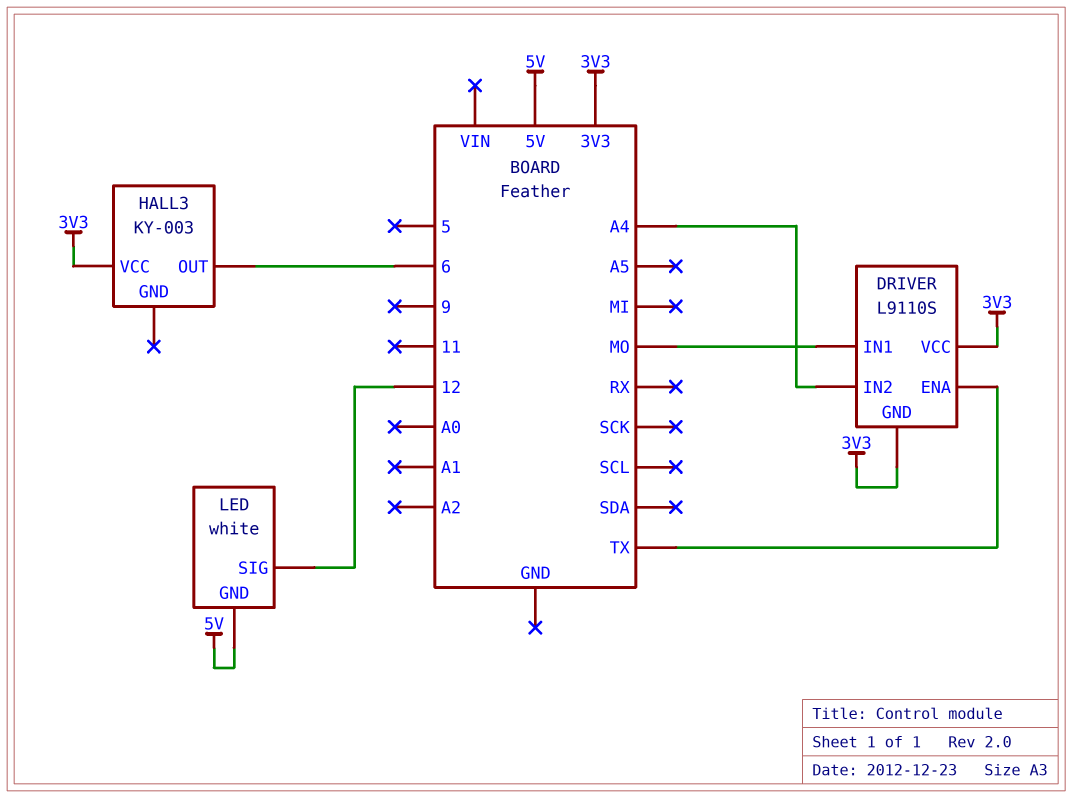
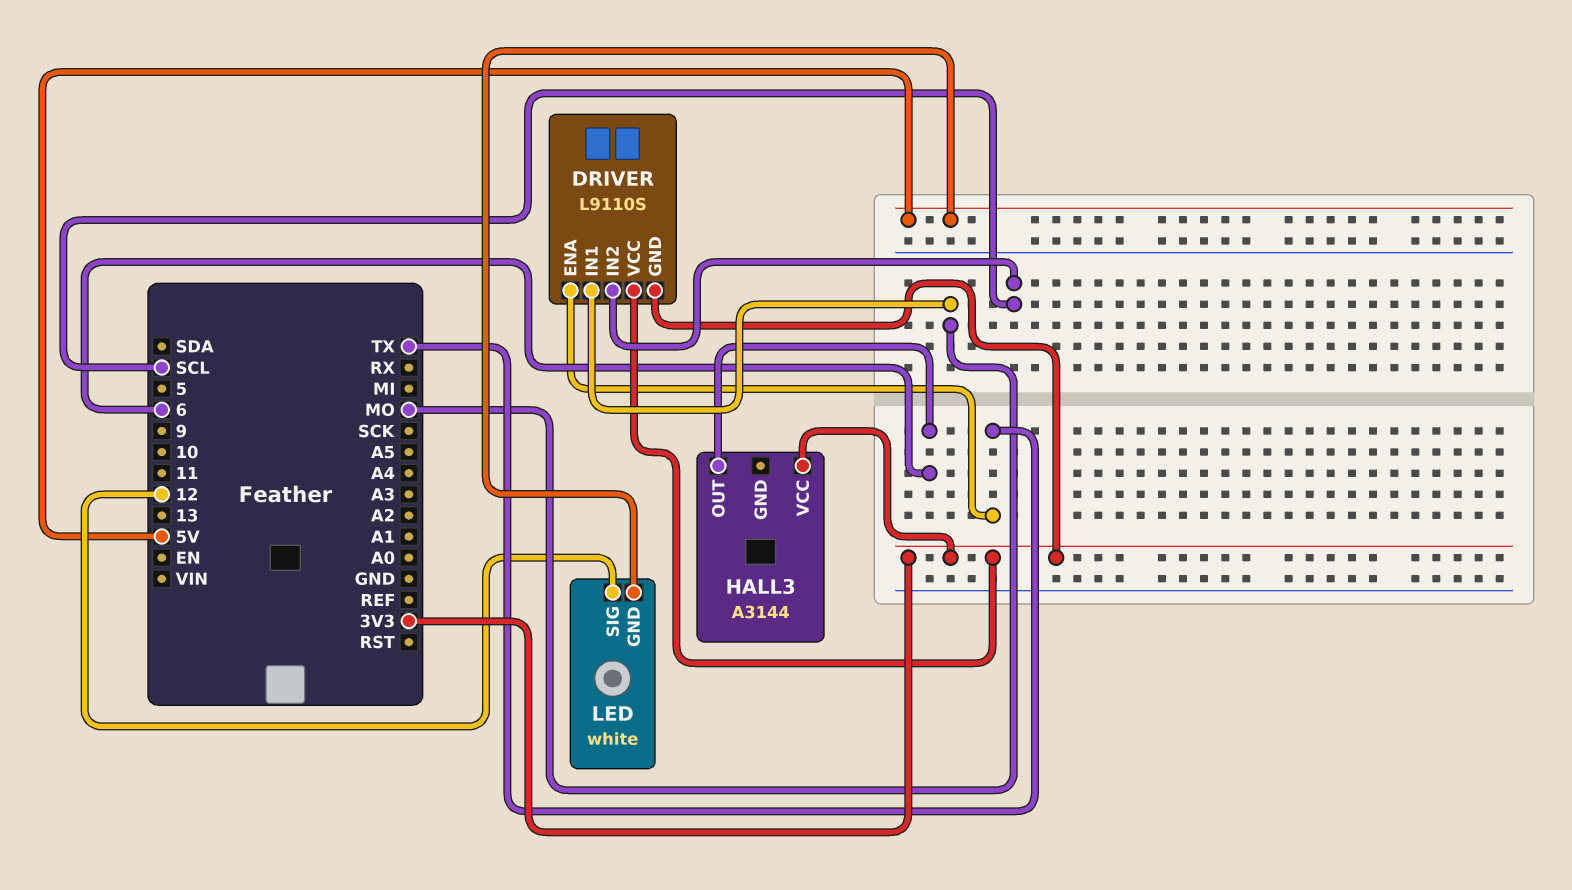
DRIVER pin IN2: A4 -> SCL
HALL3: KY-003 -> A3144

